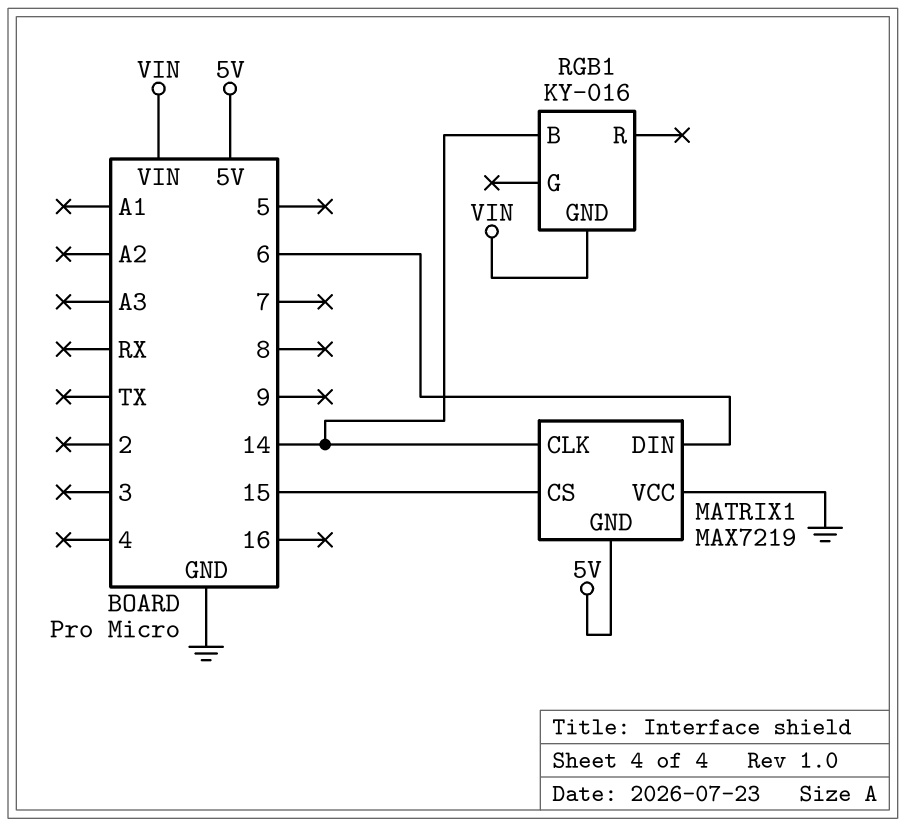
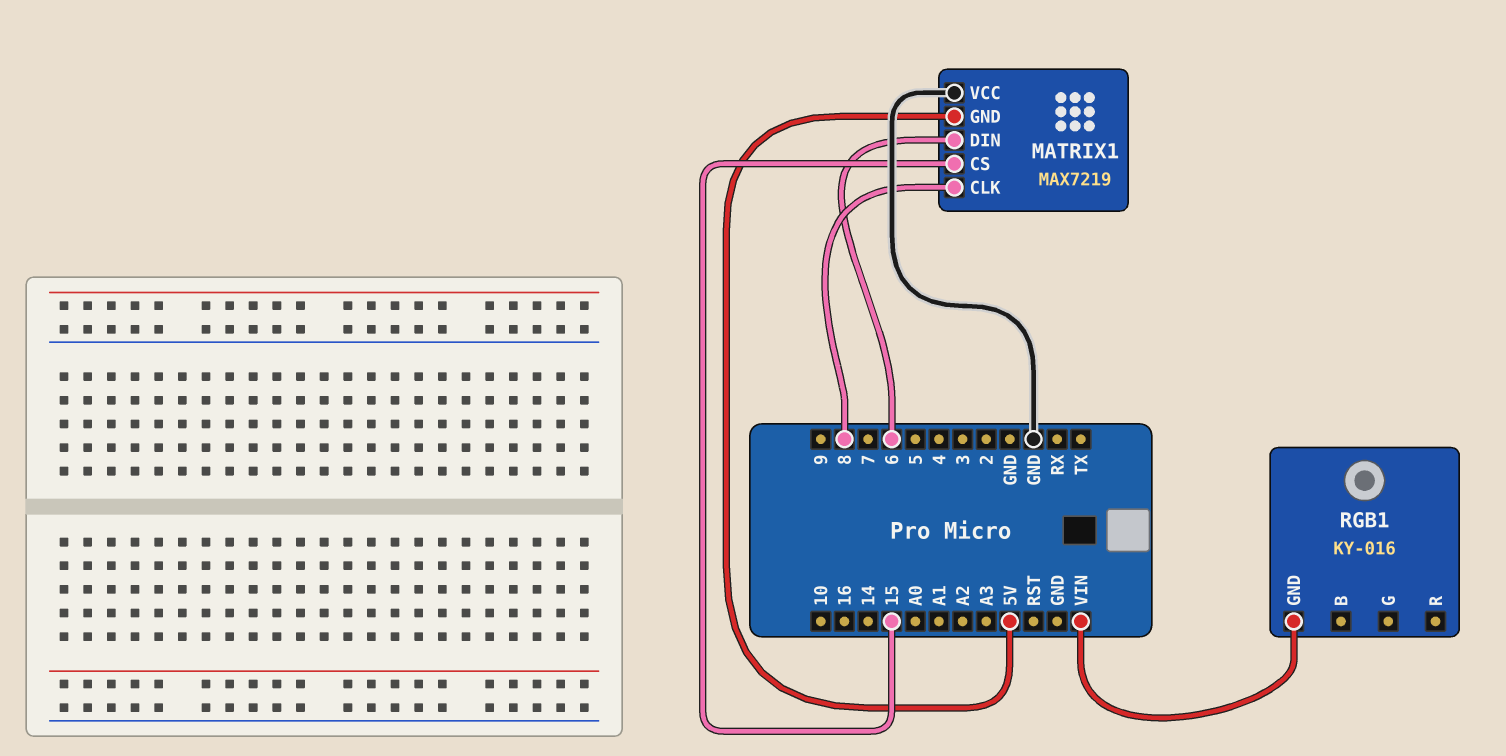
MATRIX1 pin CLK: 14 -> 8
RGB1 pin B: 14 -> none

